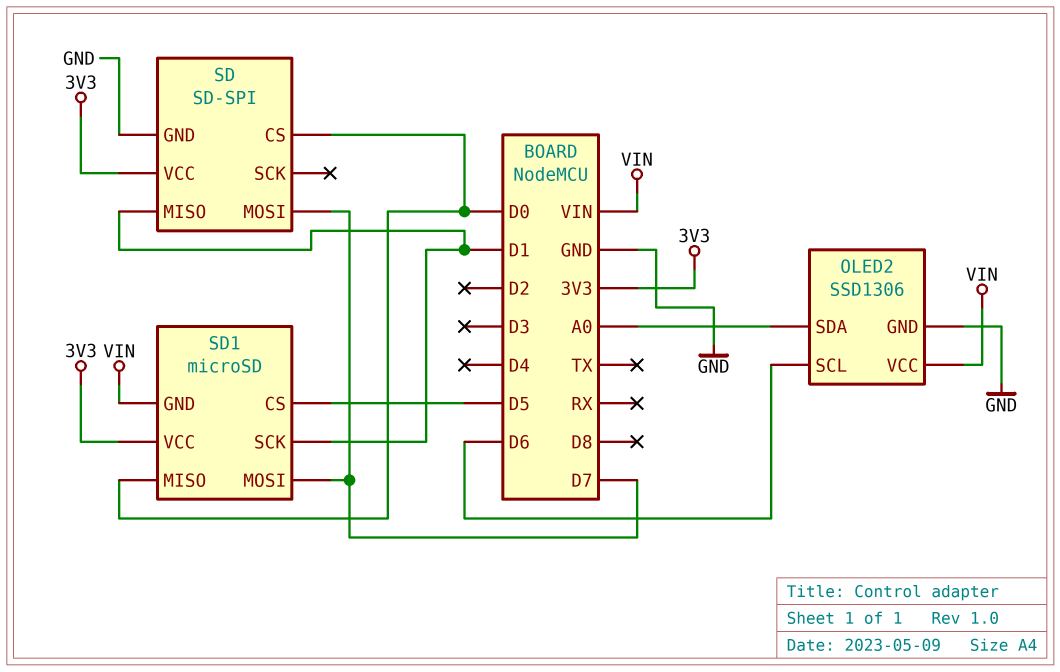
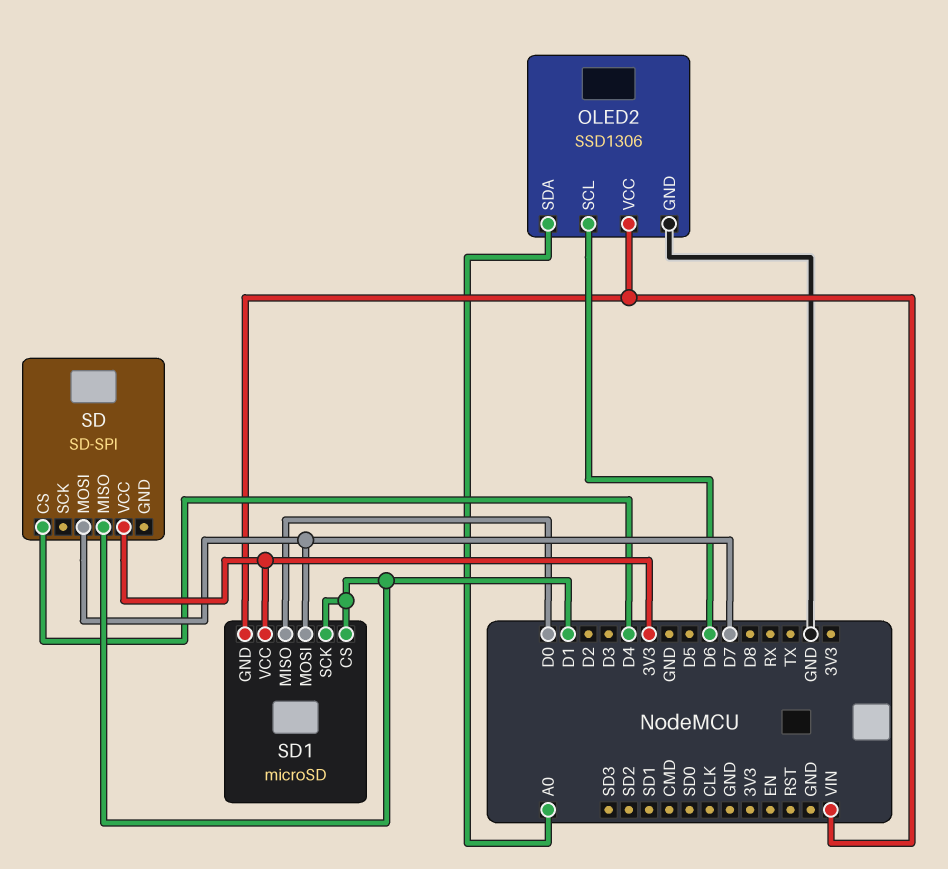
SD pin CS: D0 -> D4
SD pin GND: GND -> none
SD1 pin CS: D5 -> D1

